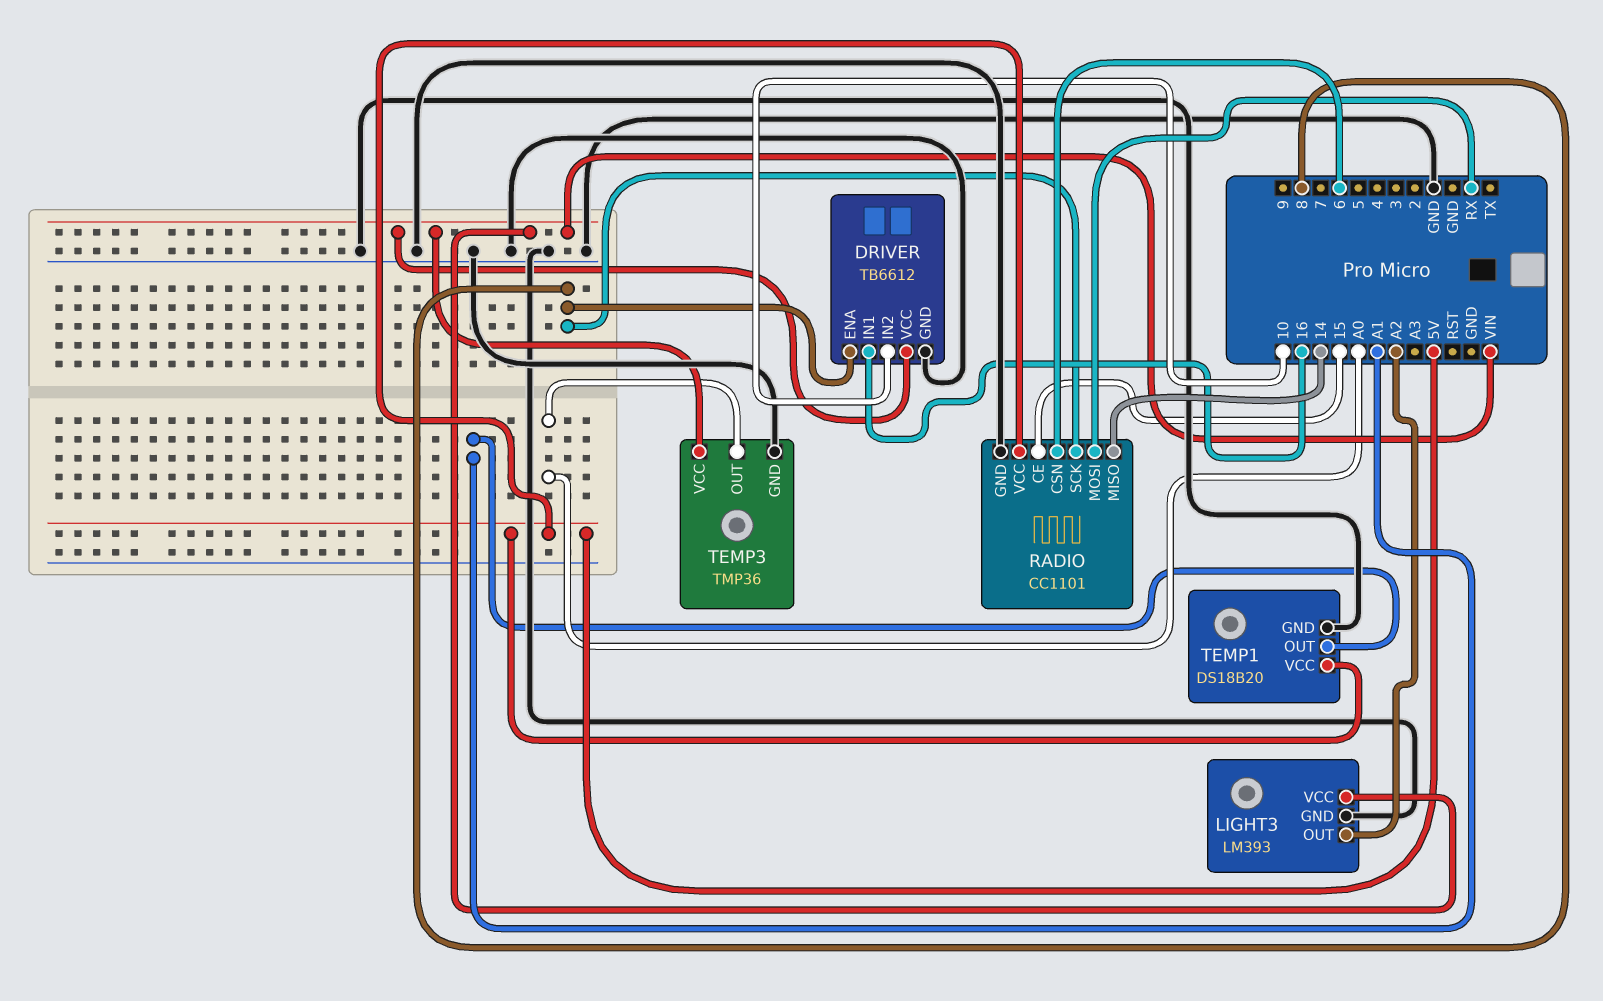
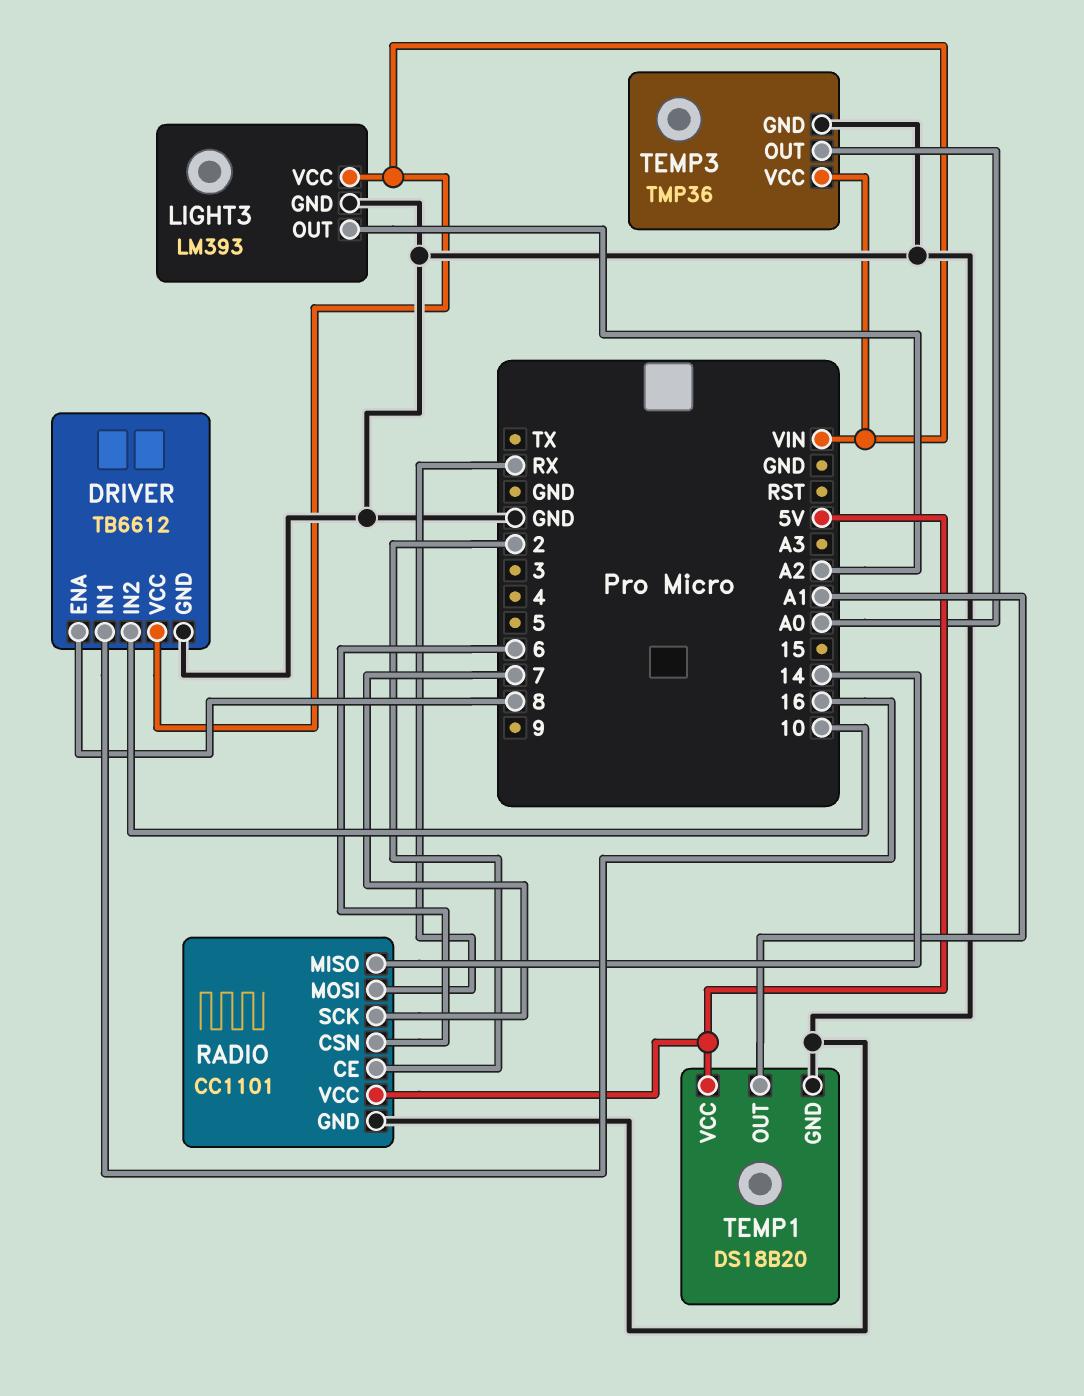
RADIO pin CE: 15 -> 2
RADIO pin SCK: 8 -> 7

